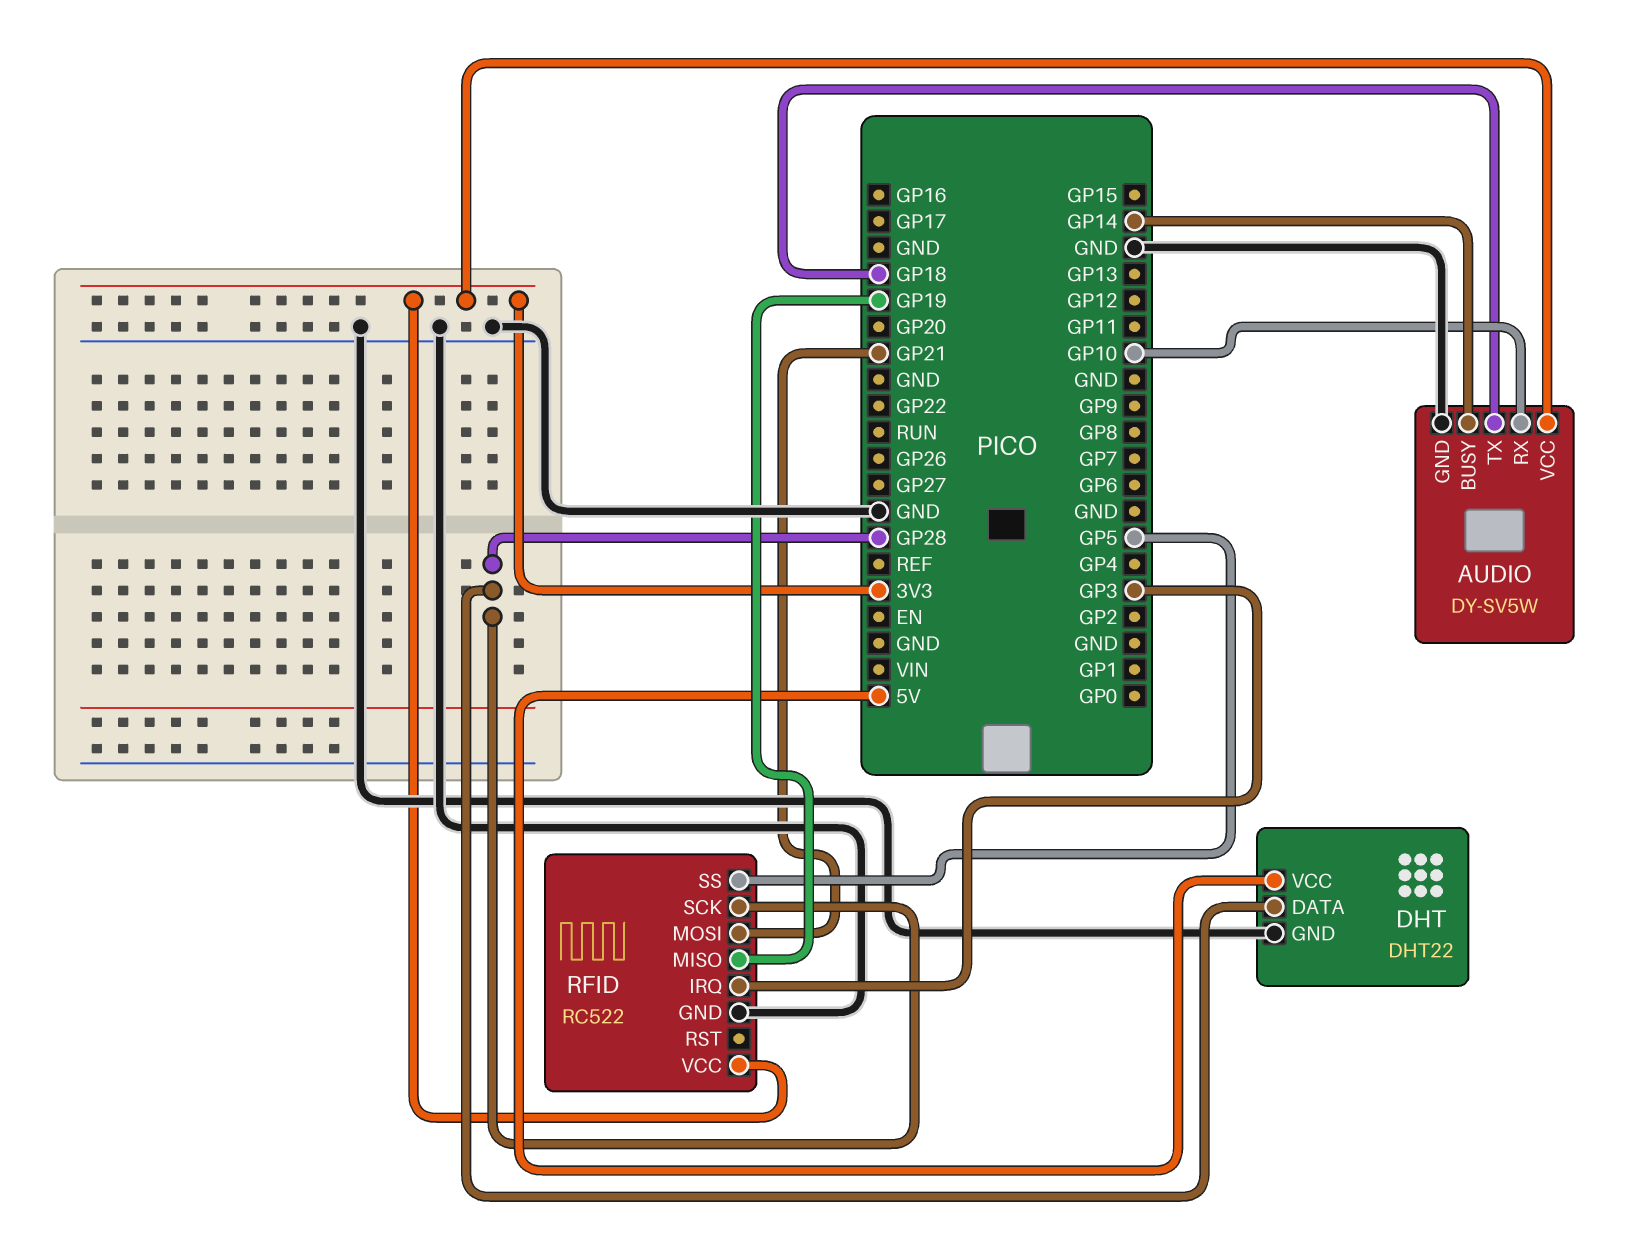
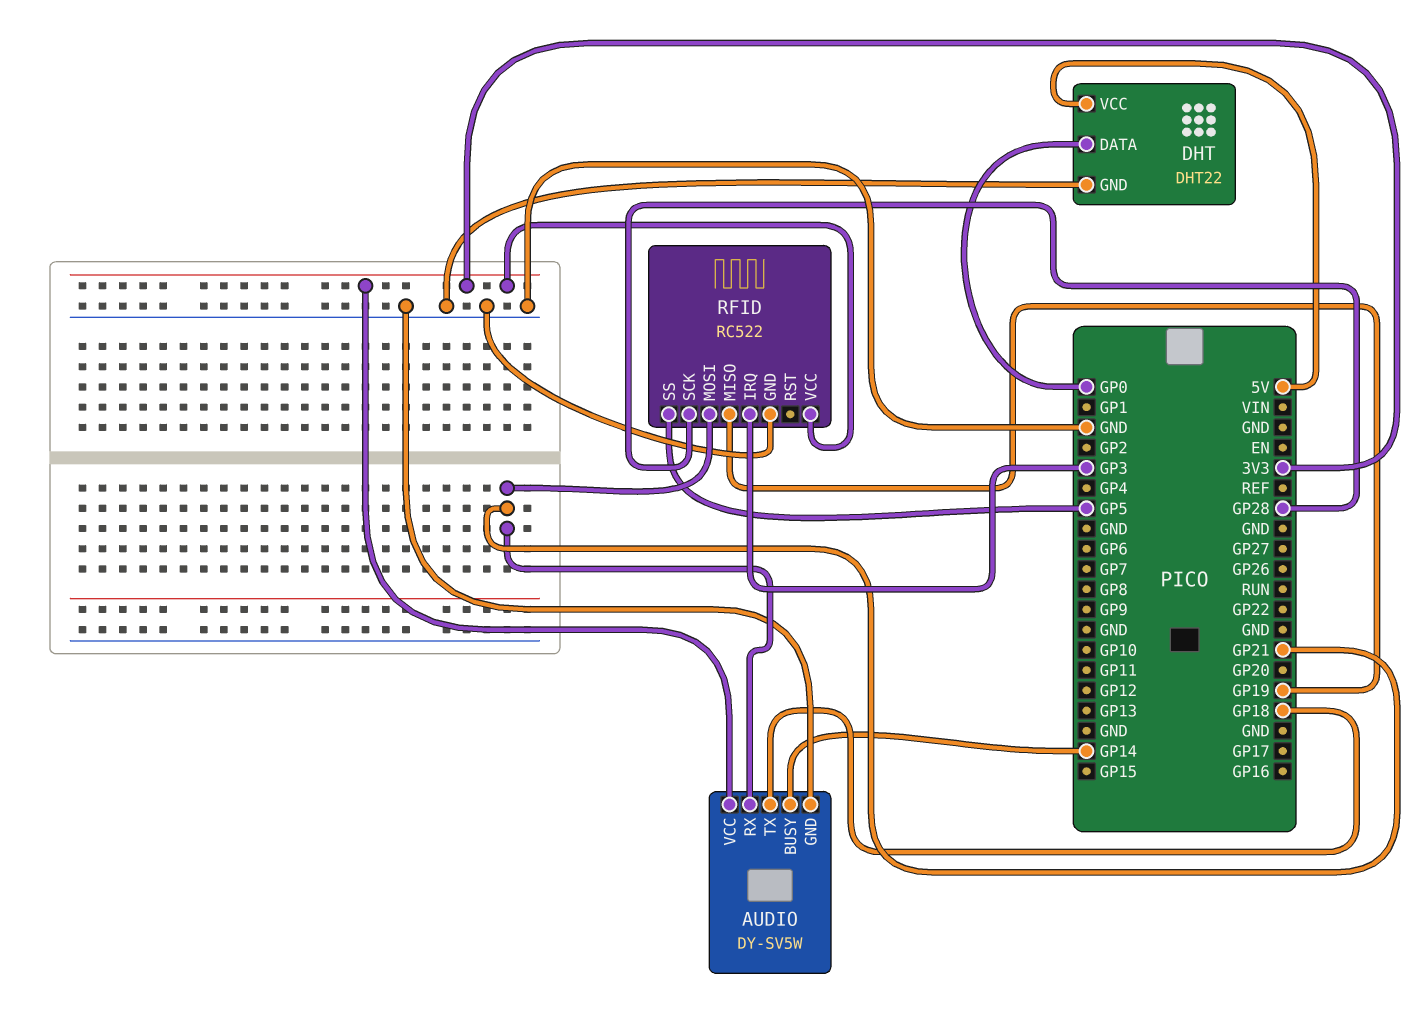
AUDIO pin RX: GP10 -> GP21
DHT pin DATA: GP28 -> GP0

